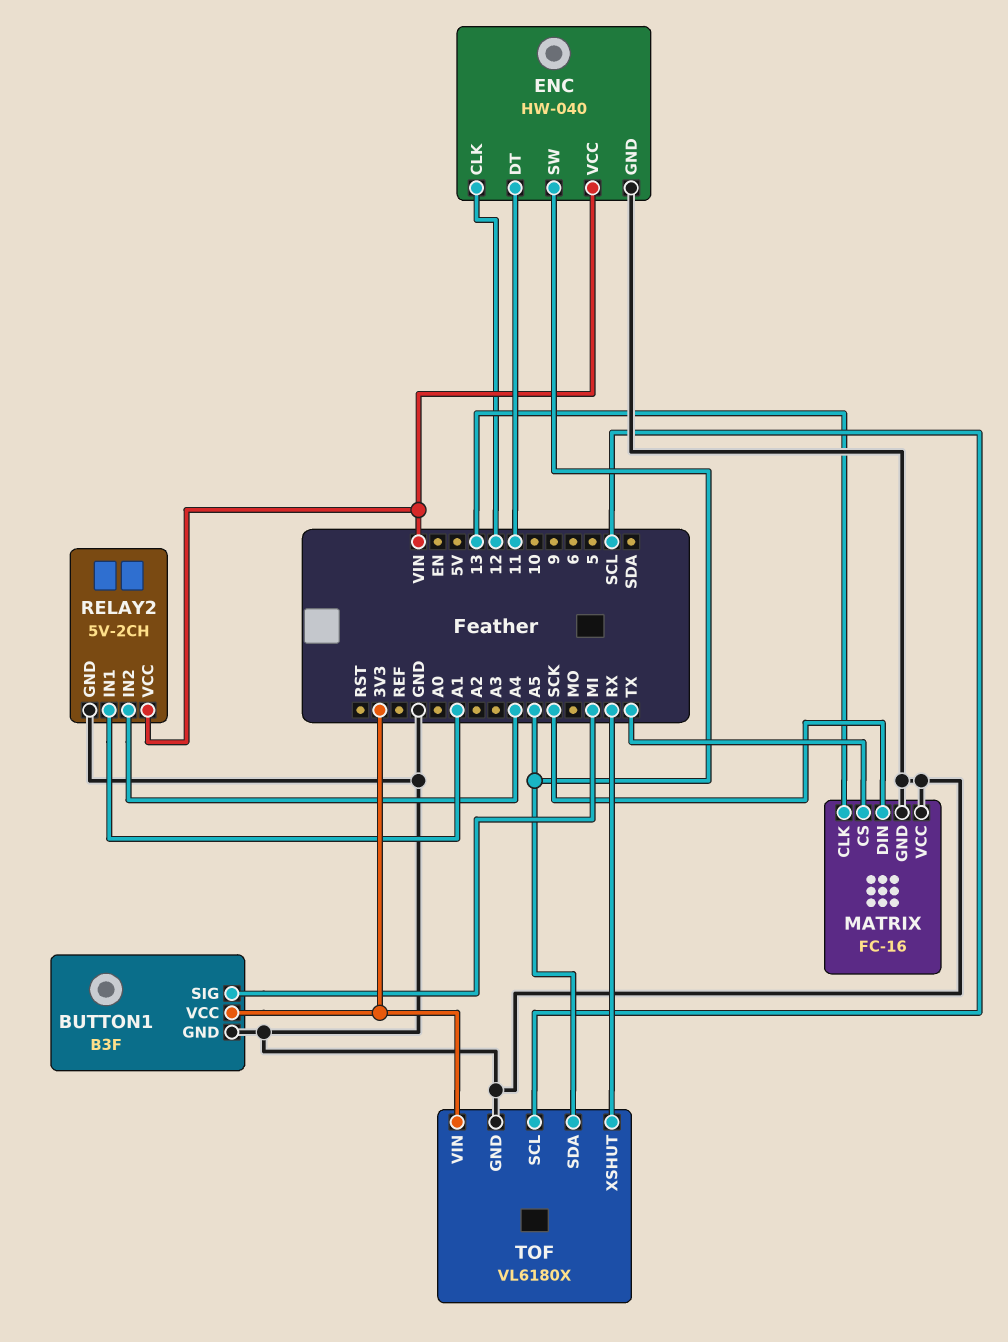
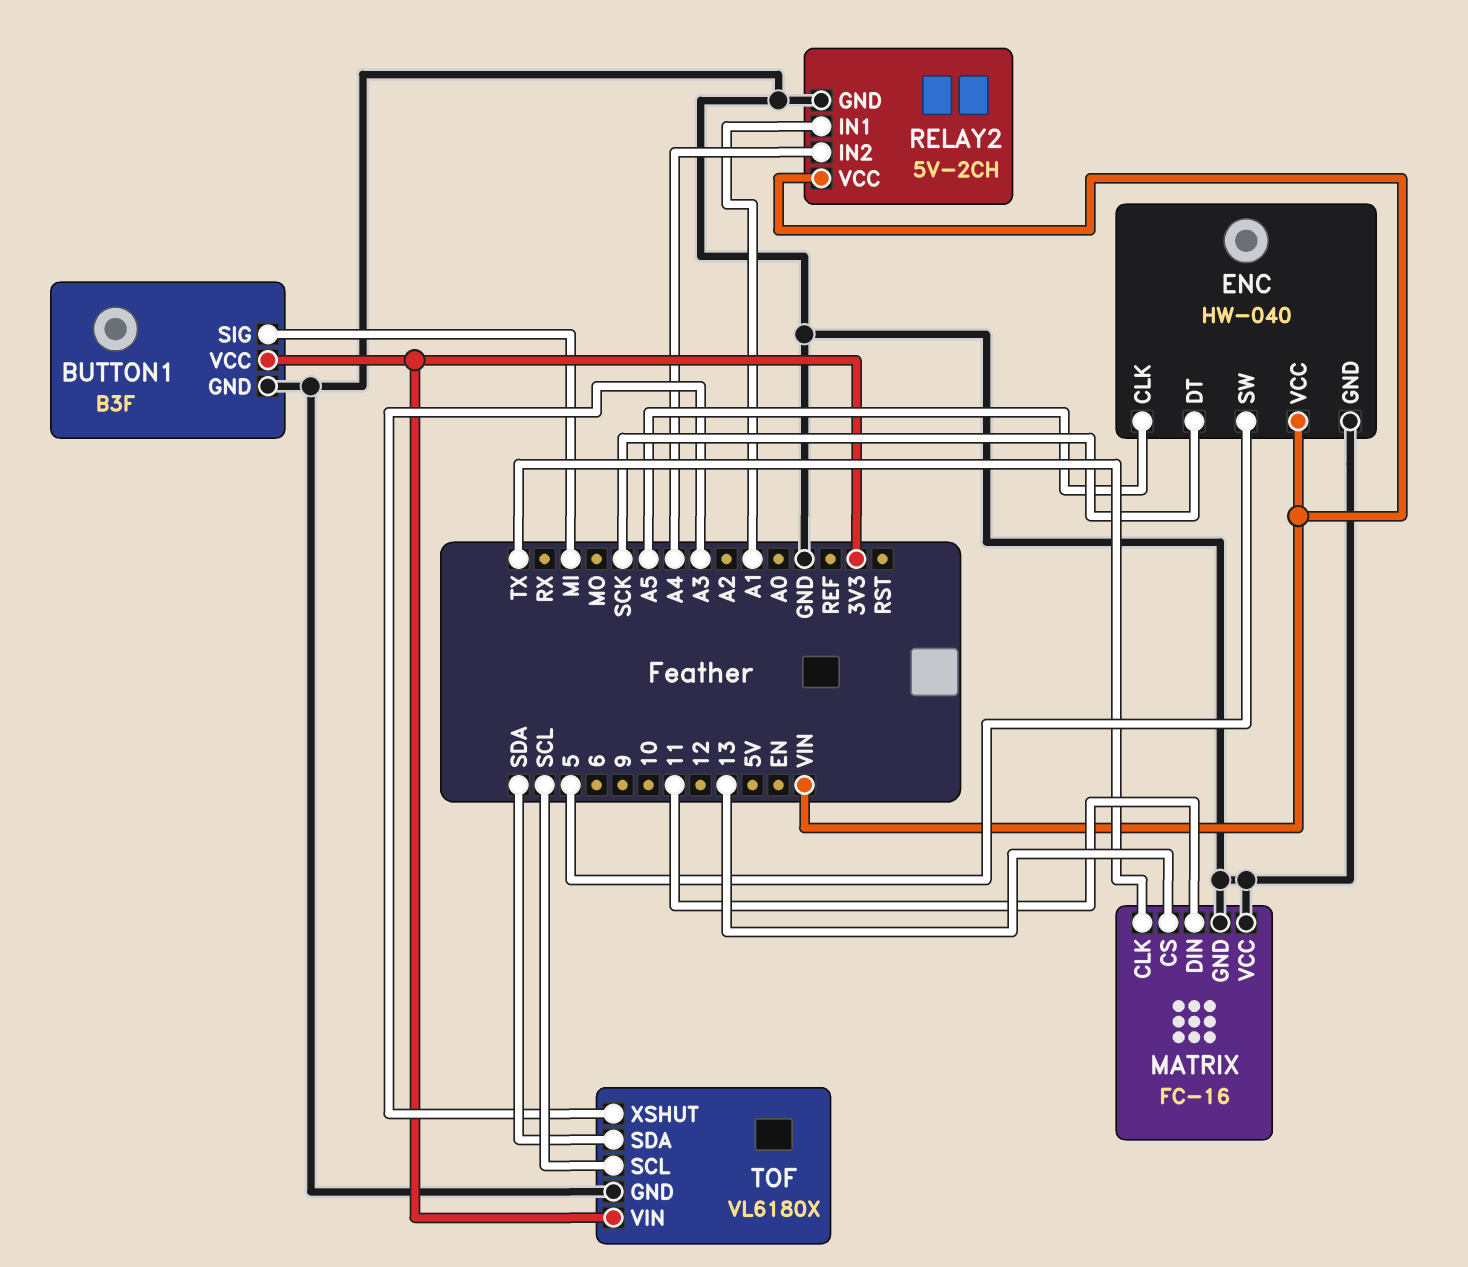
ENC pin CLK: 12 -> A5
ENC pin DT: 11 -> SCK
ENC pin SW: A5 -> 5
MATRIX pin CLK: 13 -> TX
MATRIX pin CS: TX -> 13
MATRIX pin DIN: SCK -> 11
TOF pin SDA: A5 -> SDA
TOF pin XSHUT: RX -> A3

